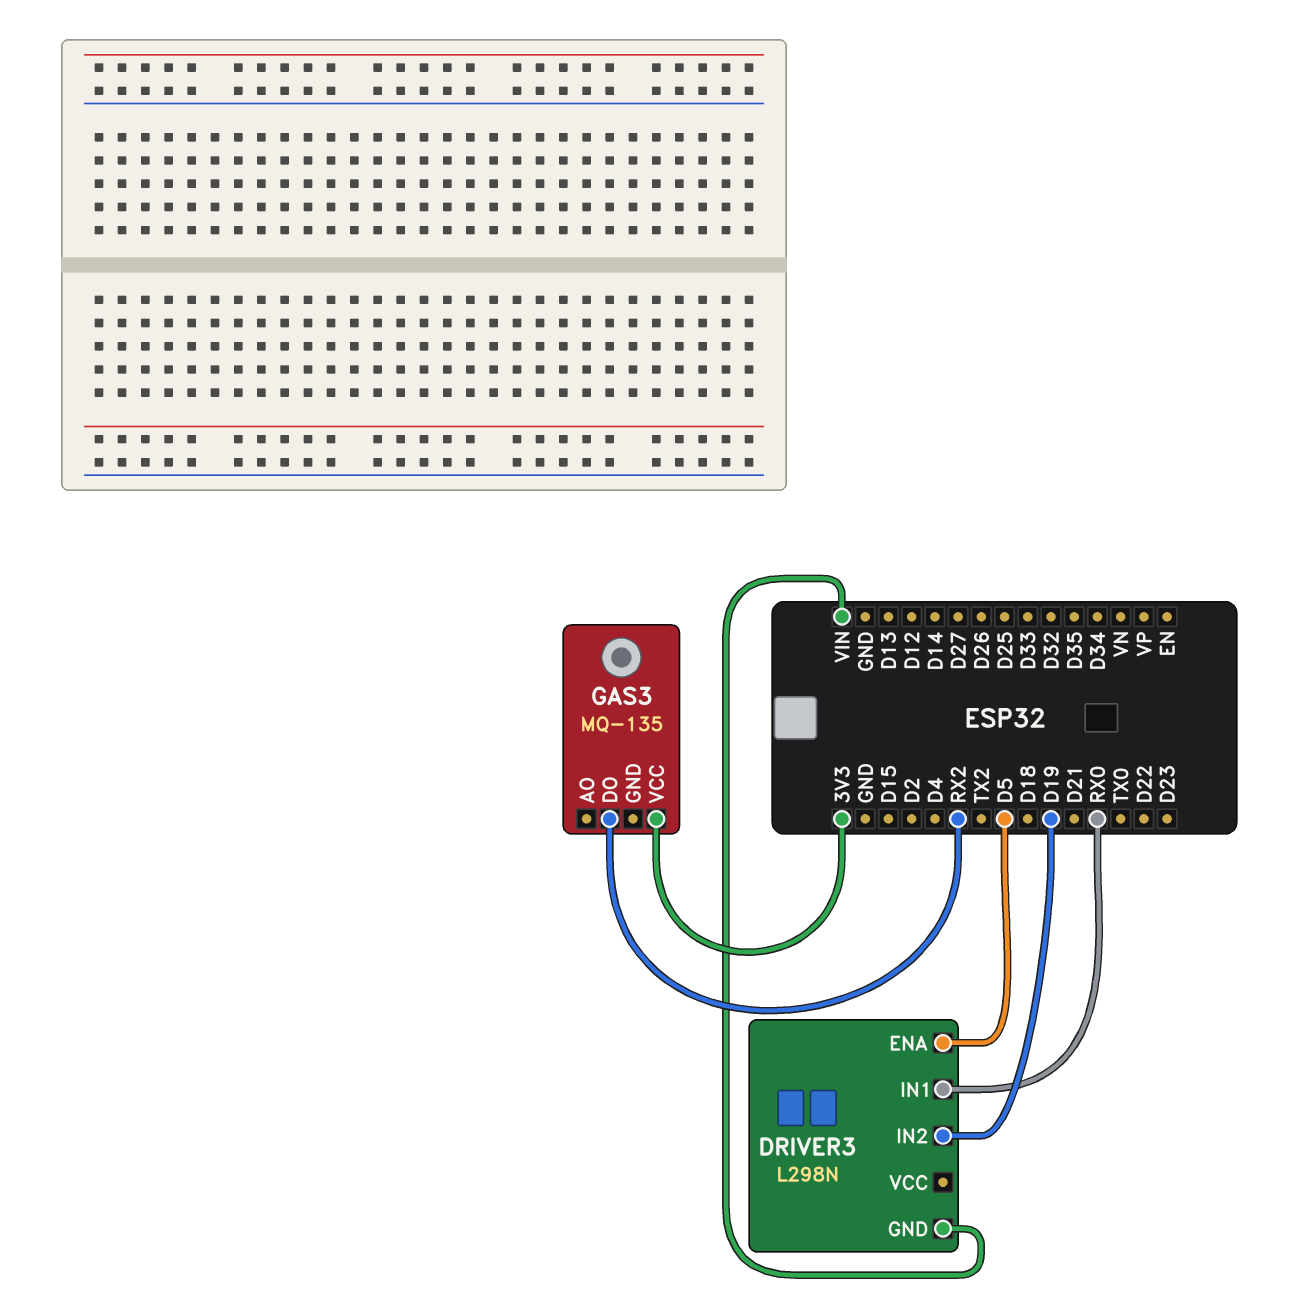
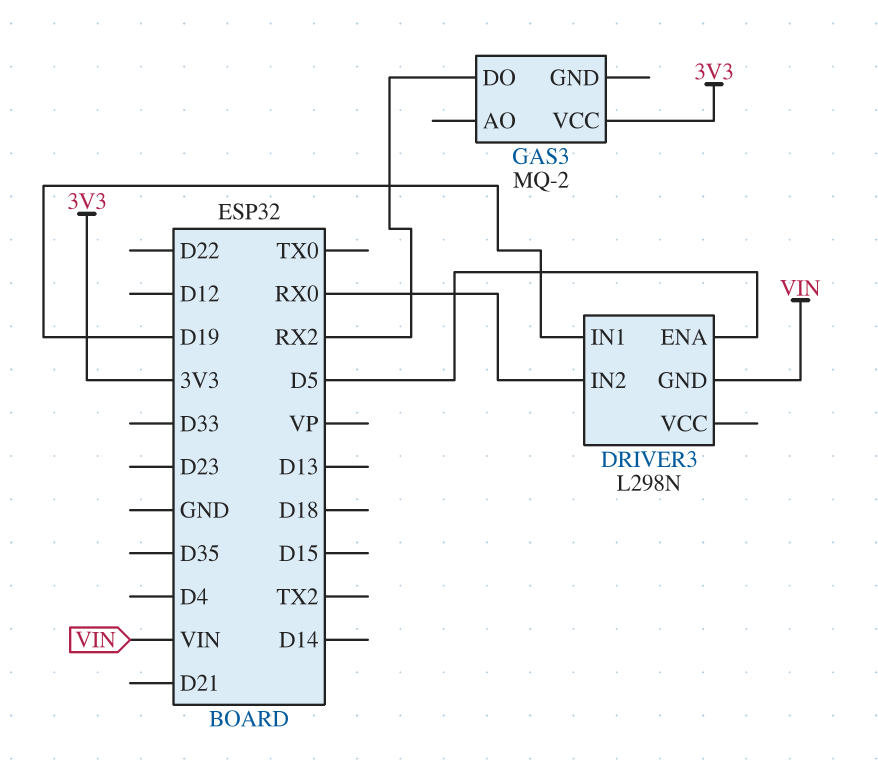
DRIVER3 pin IN1: RX0 -> D19
DRIVER3 pin IN2: D19 -> RX0
GAS3: MQ-135 -> MQ-2

